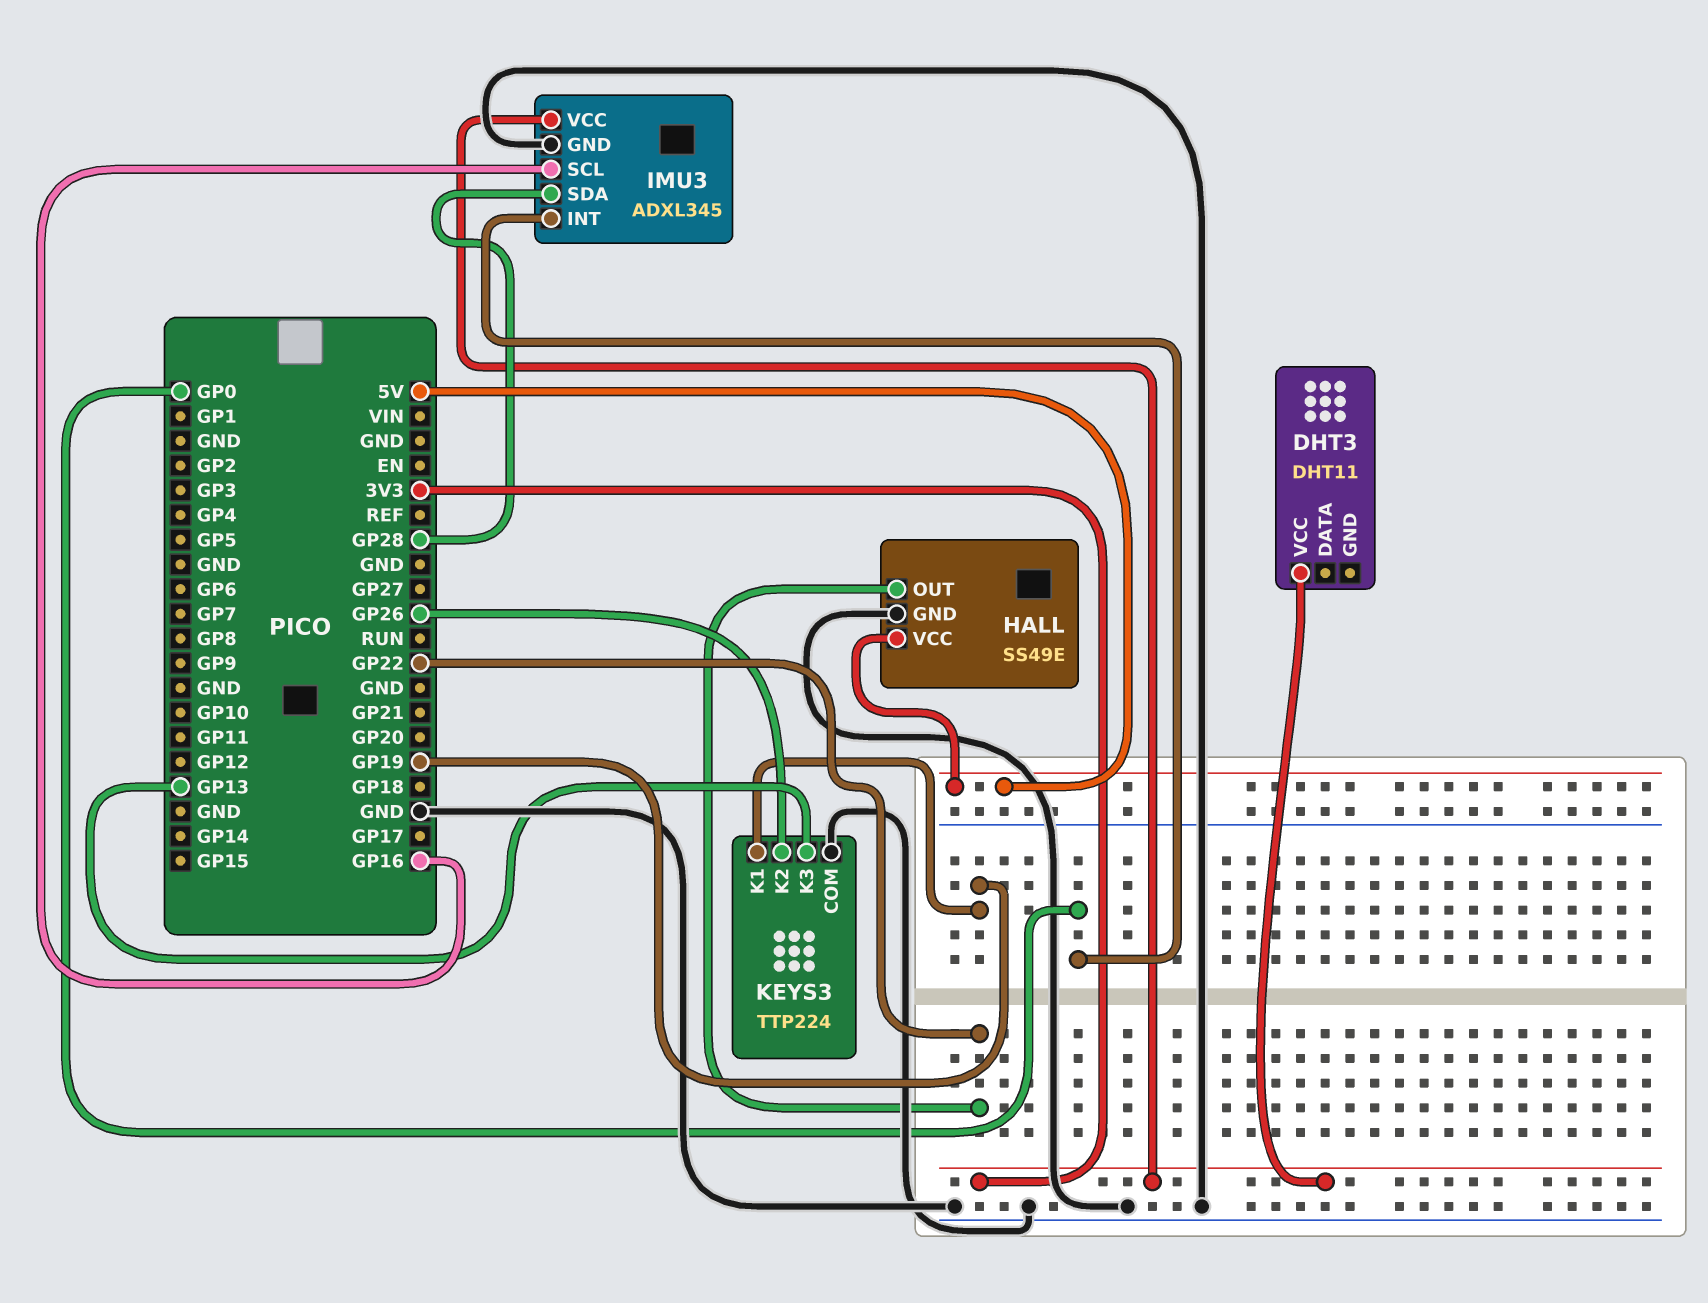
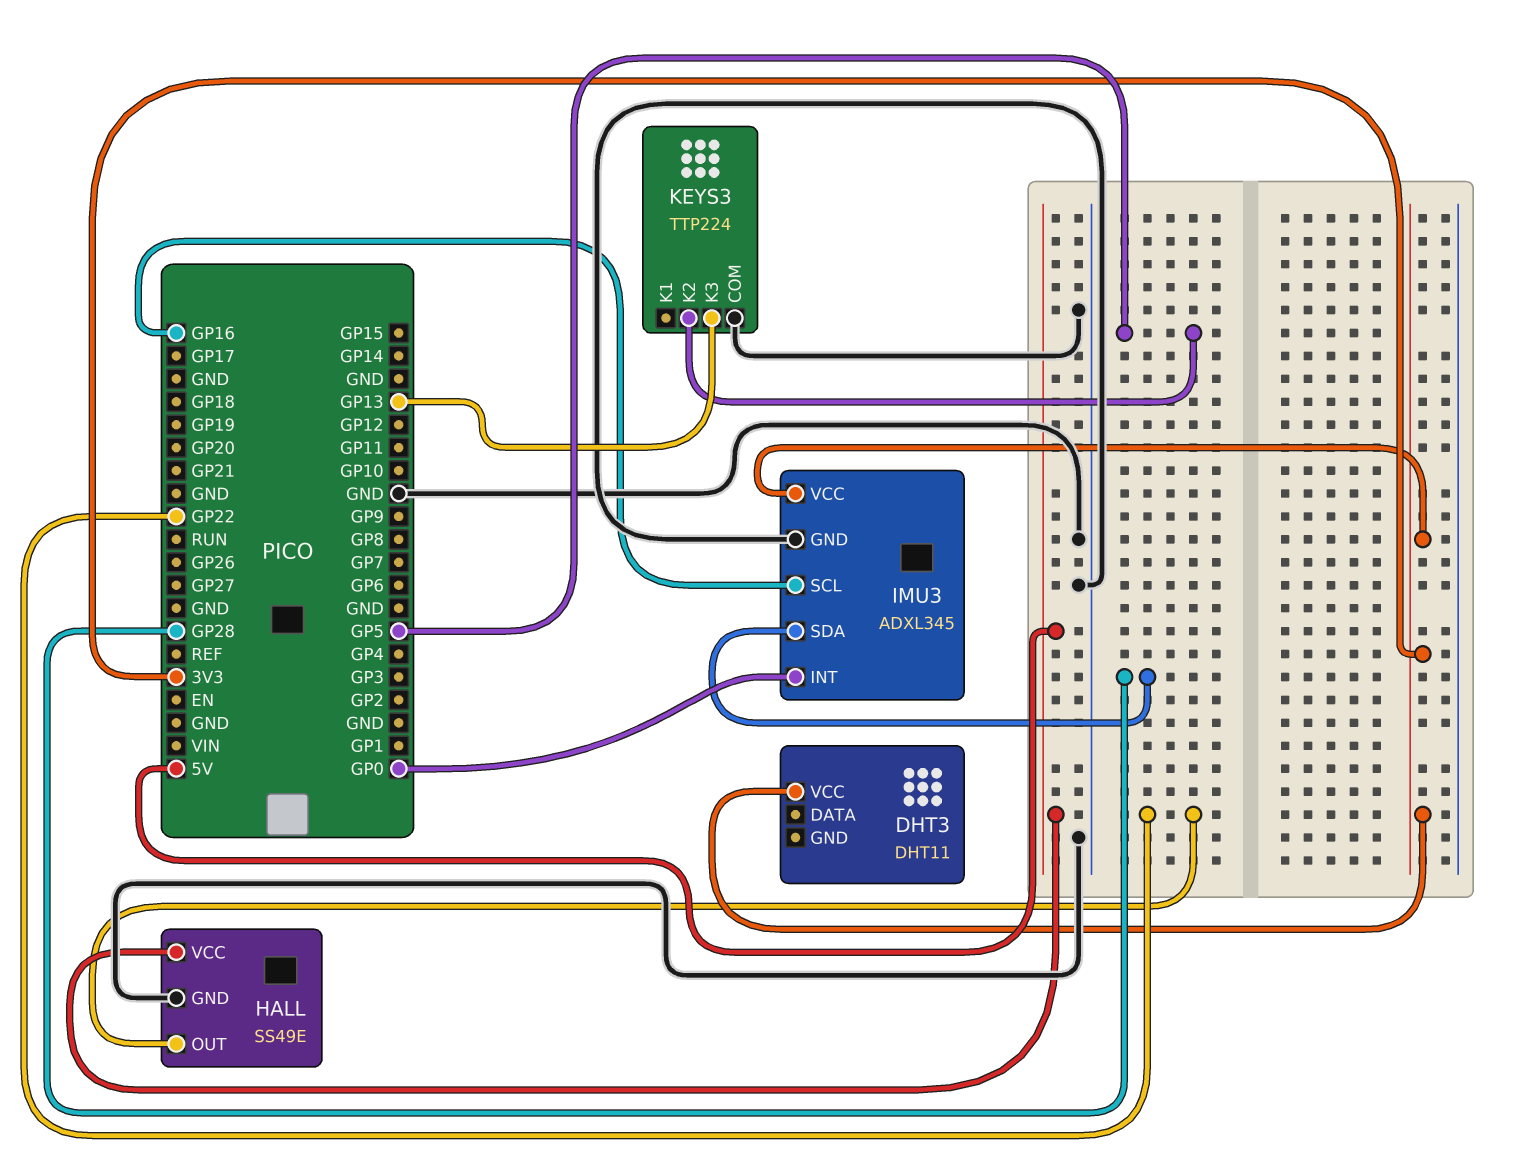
KEYS3 pin K1: GP19 -> none
KEYS3 pin K2: GP26 -> GP5

